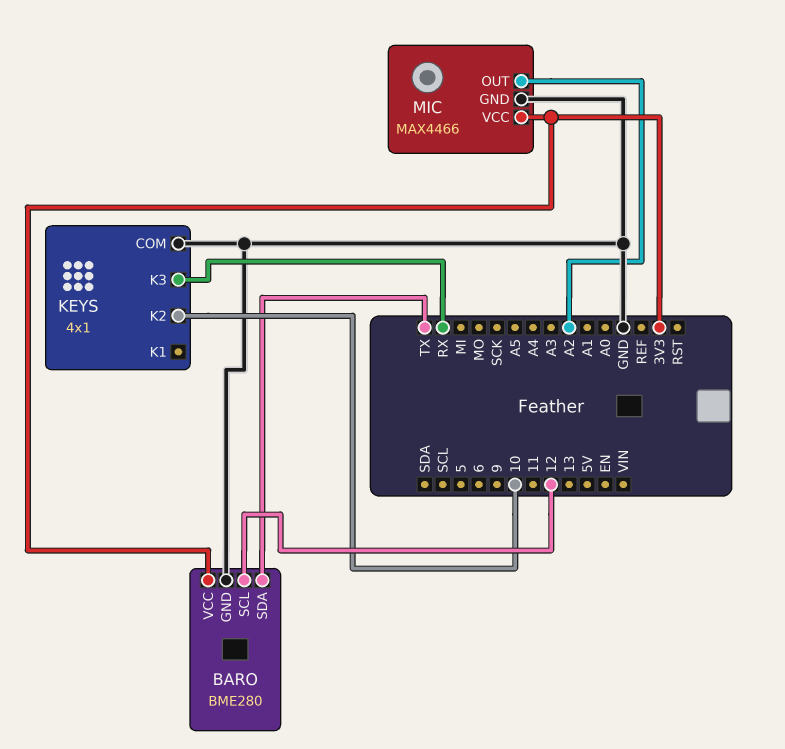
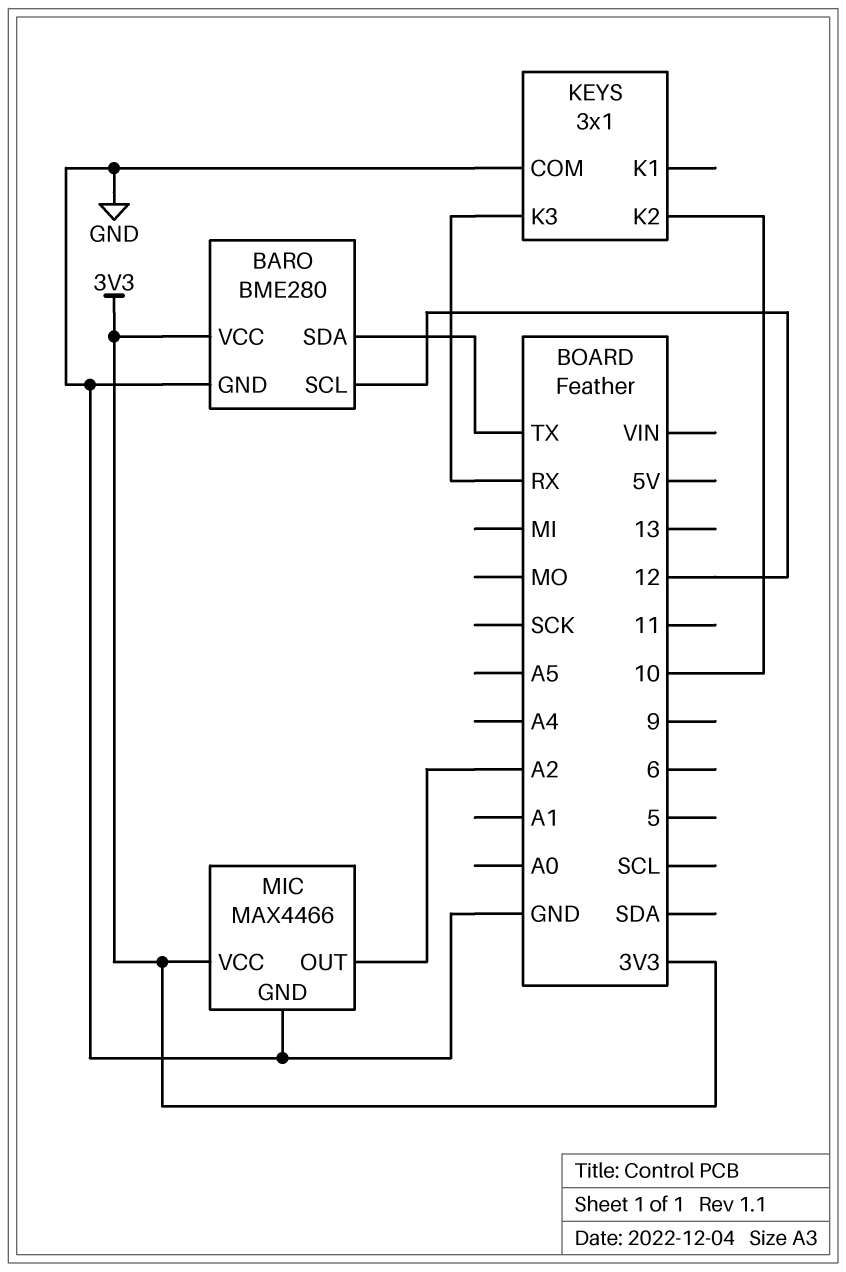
KEYS: 4x1 -> 3x1

